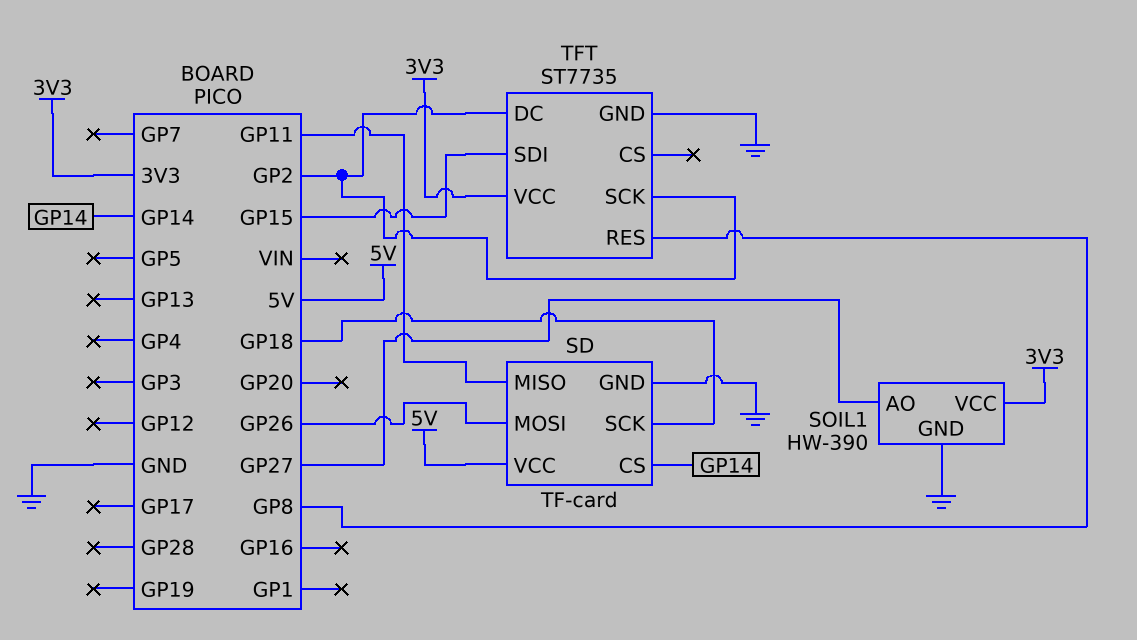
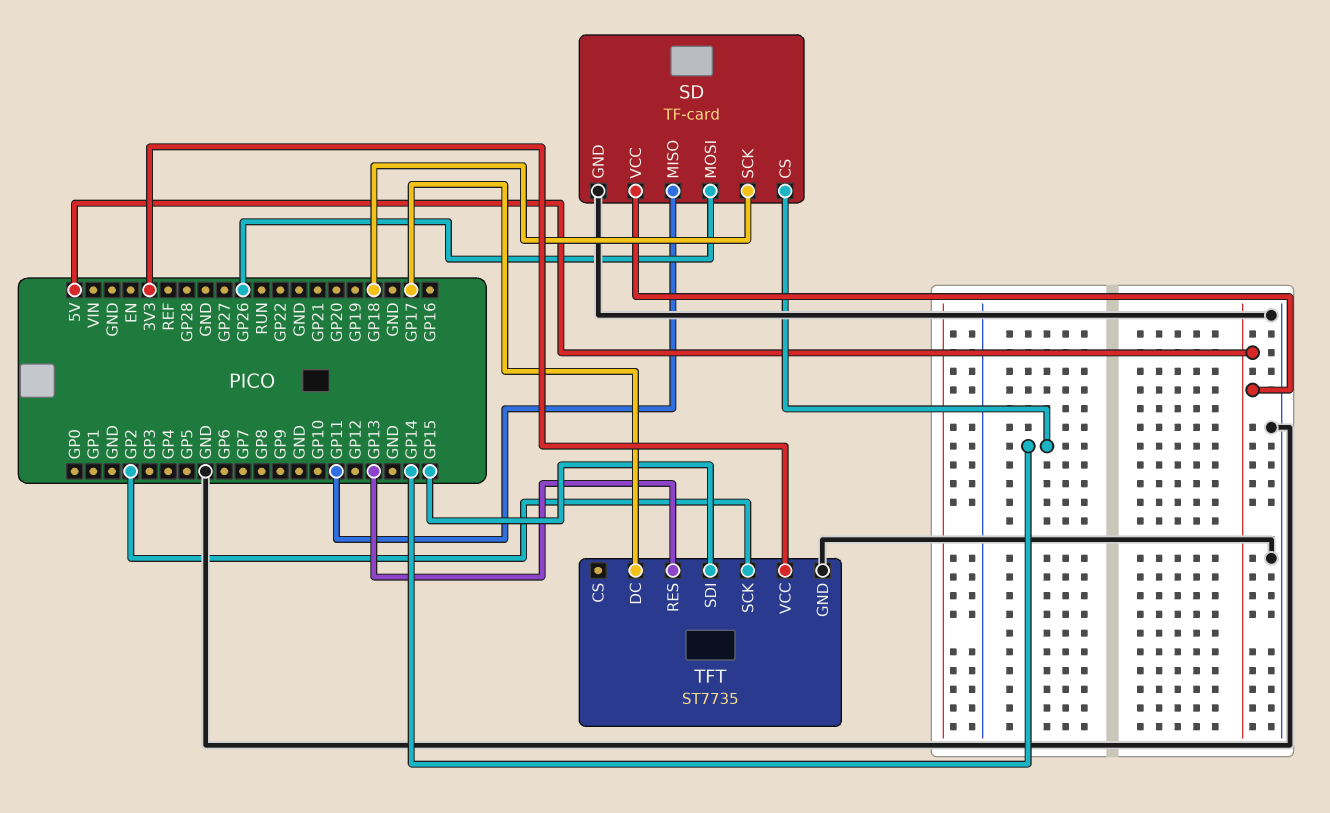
SOIL1: HW-390 -> none
SOIL1 pin AO: GP27 -> none
SOIL1 pin GND: GND -> none
SOIL1 pin VCC: 3V3 -> none
TFT pin DC: GP2 -> GP17
TFT pin RES: GP8 -> GP13

